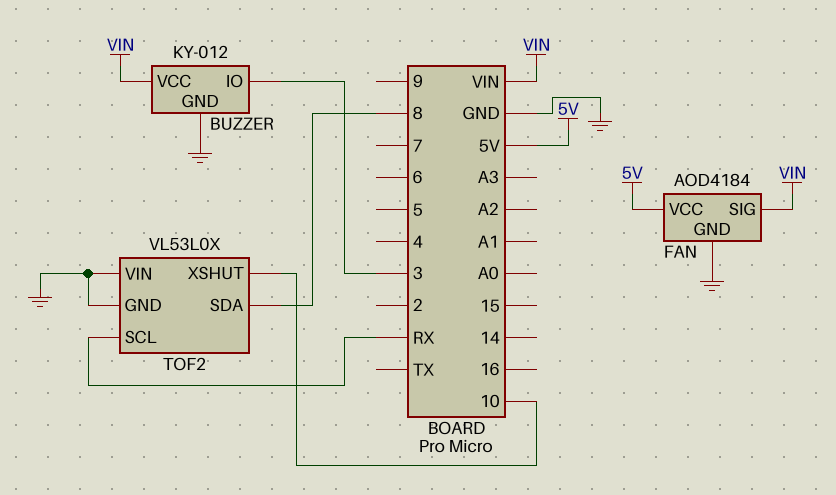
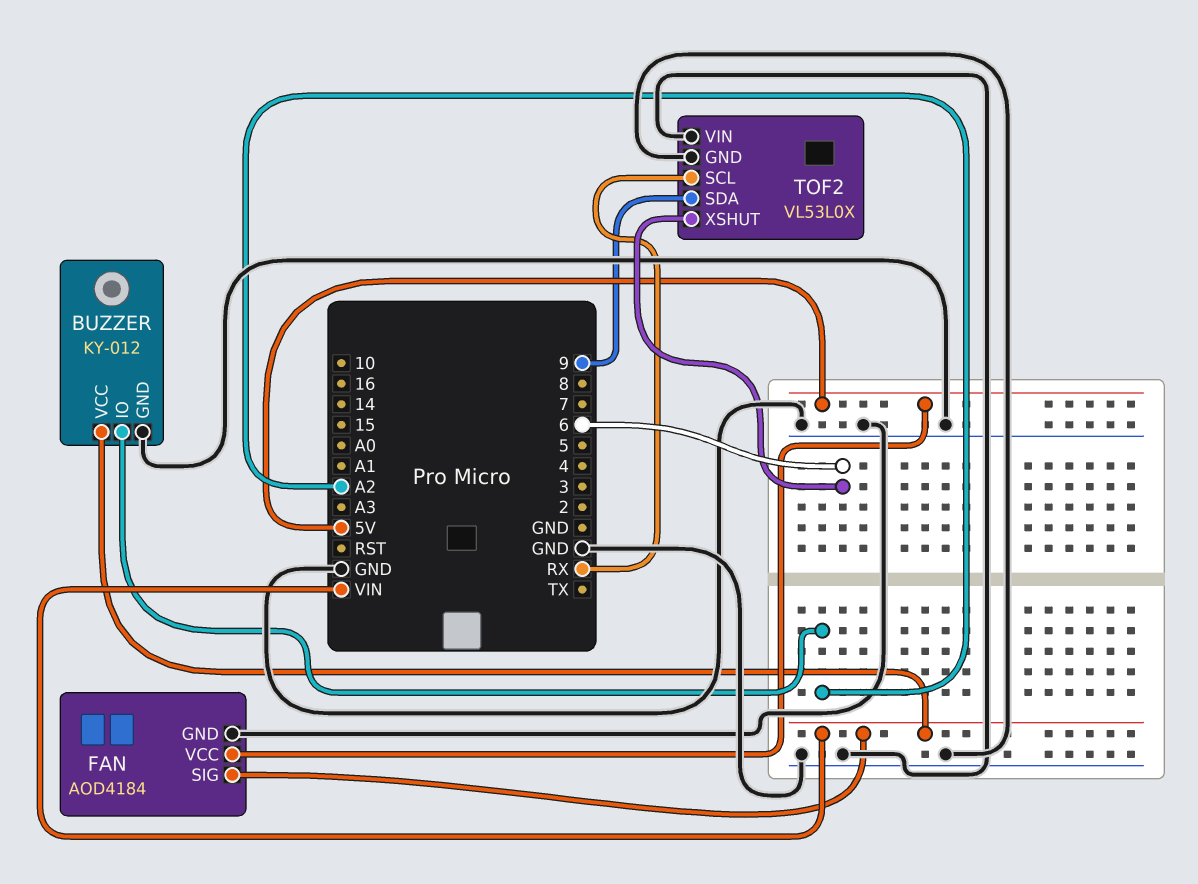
BUZZER pin IO: 3 -> A2
TOF2 pin SDA: 8 -> 9
TOF2 pin XSHUT: 10 -> 6

